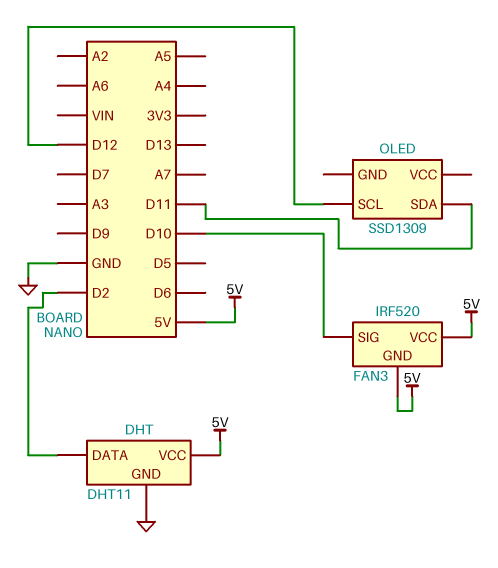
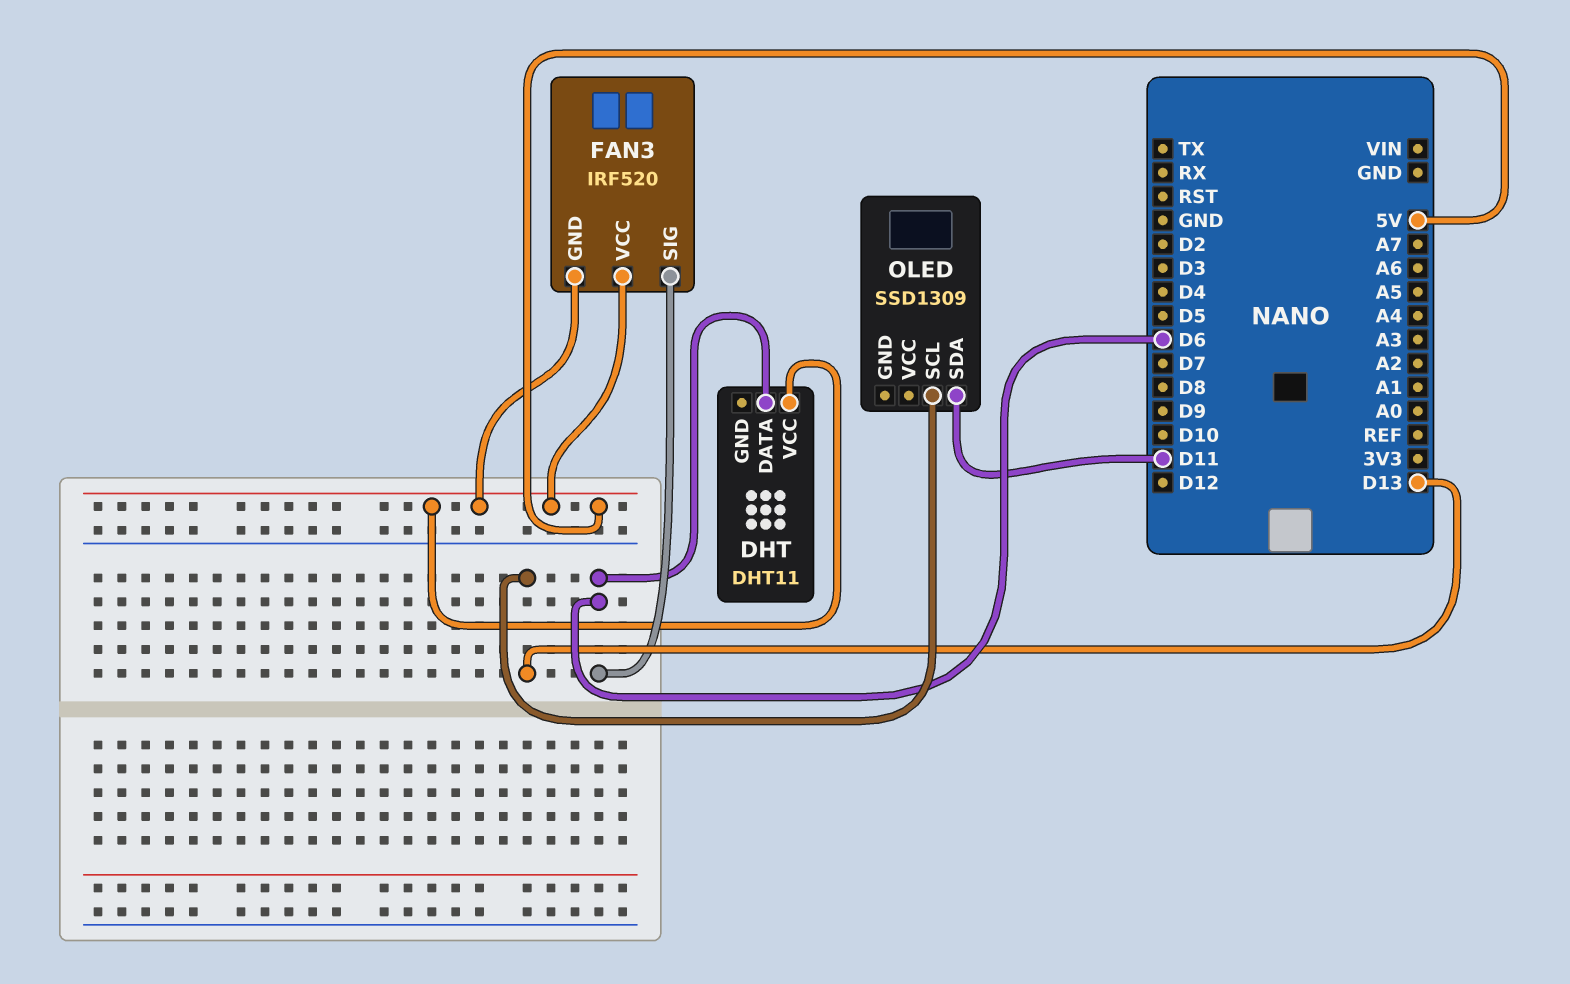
DHT pin DATA: D2 -> D6
DHT pin GND: GND -> none
FAN3 pin SIG: D10 -> D6
OLED pin SCL: D12 -> D13

